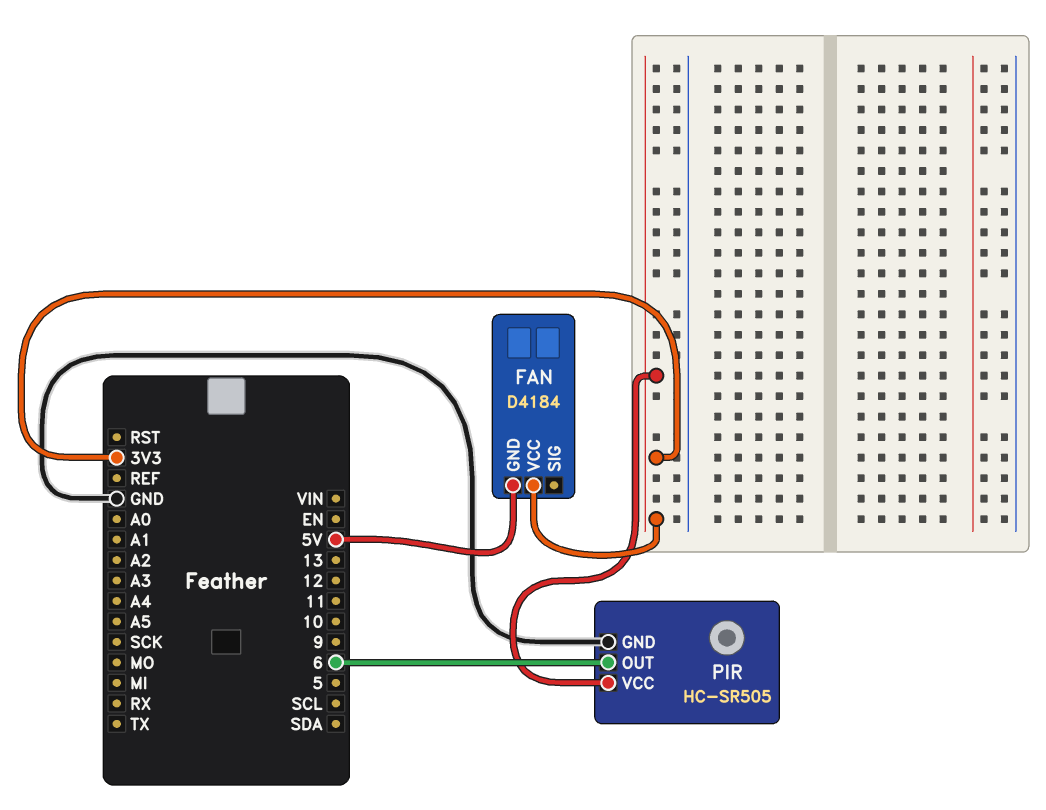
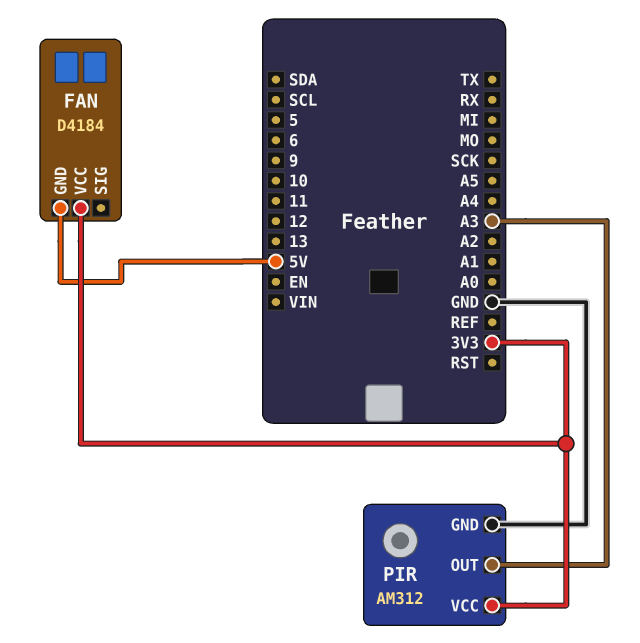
PIR: HC-SR505 -> AM312
PIR pin OUT: 6 -> A3

